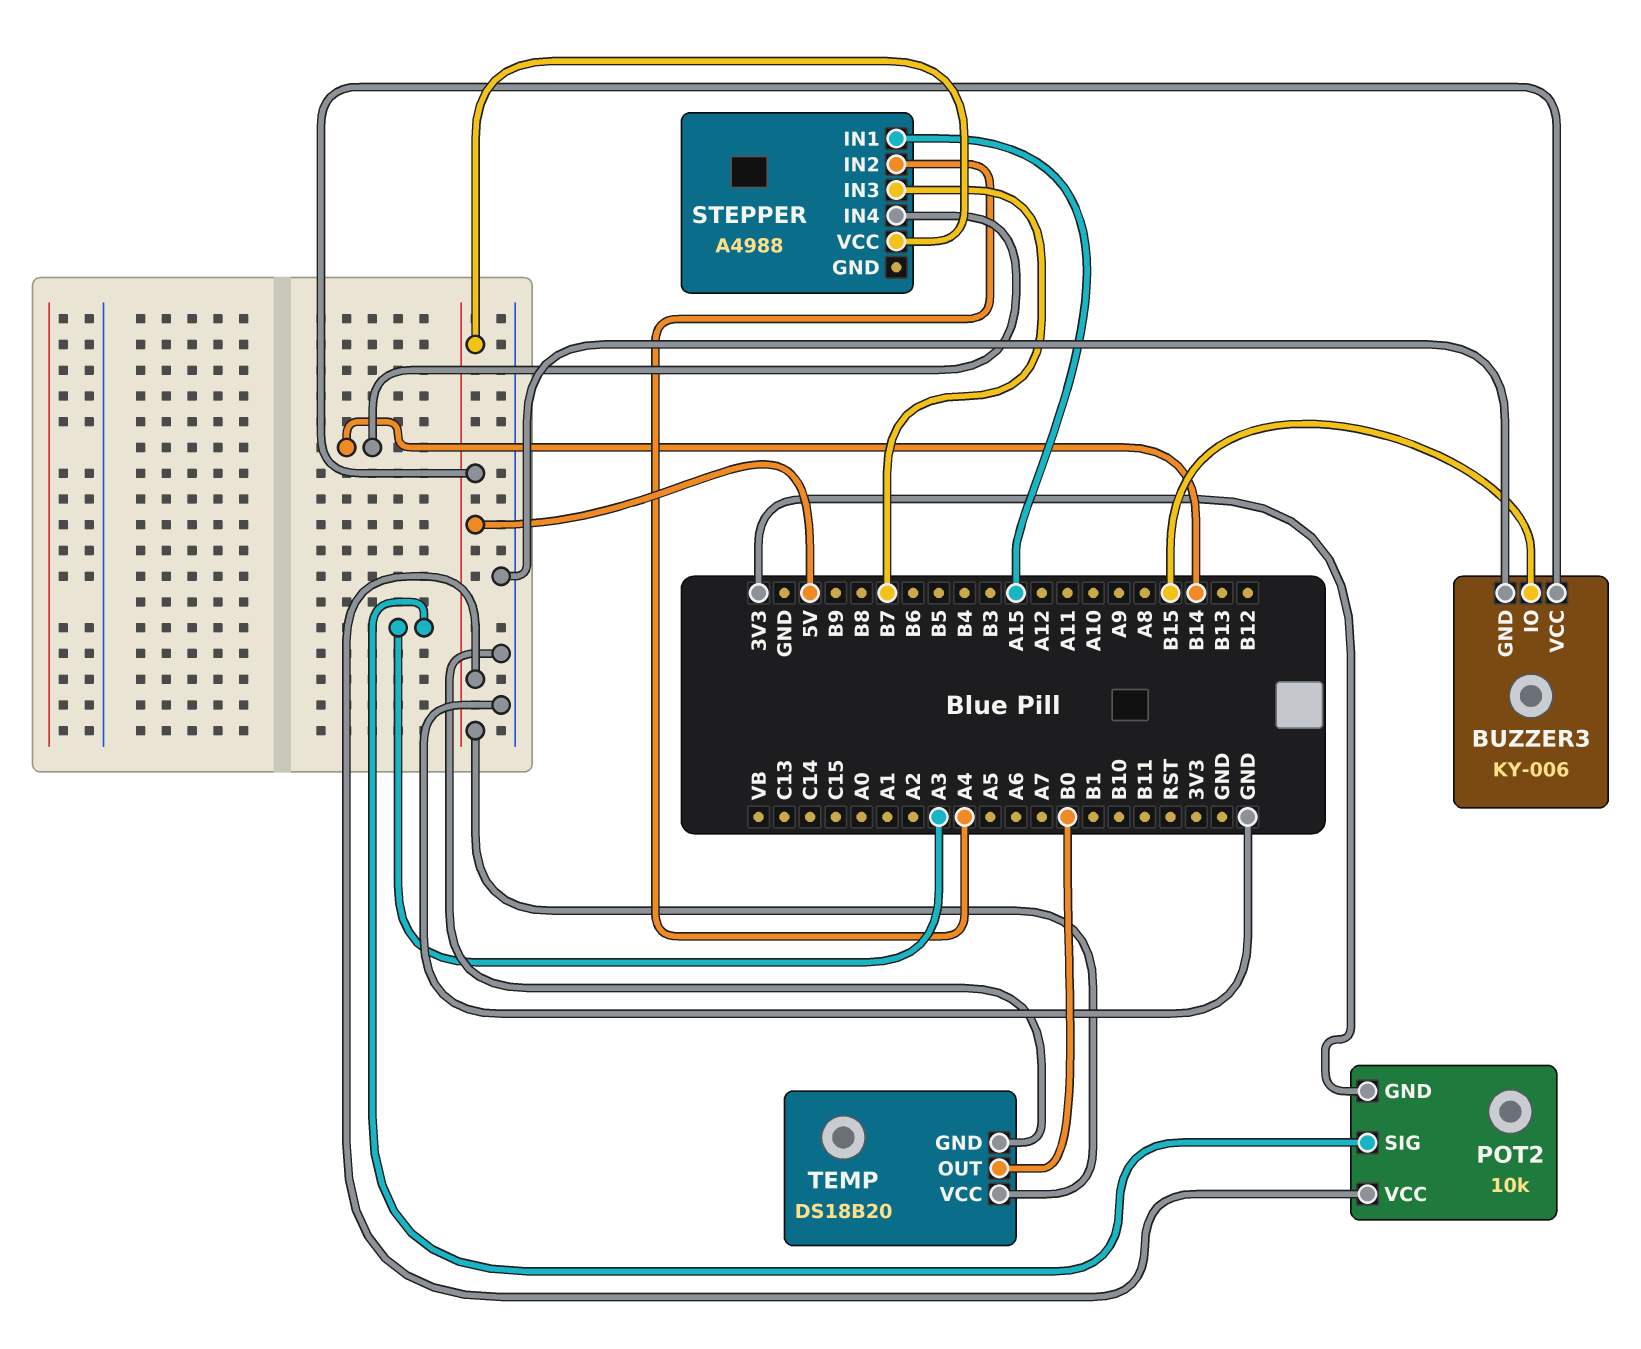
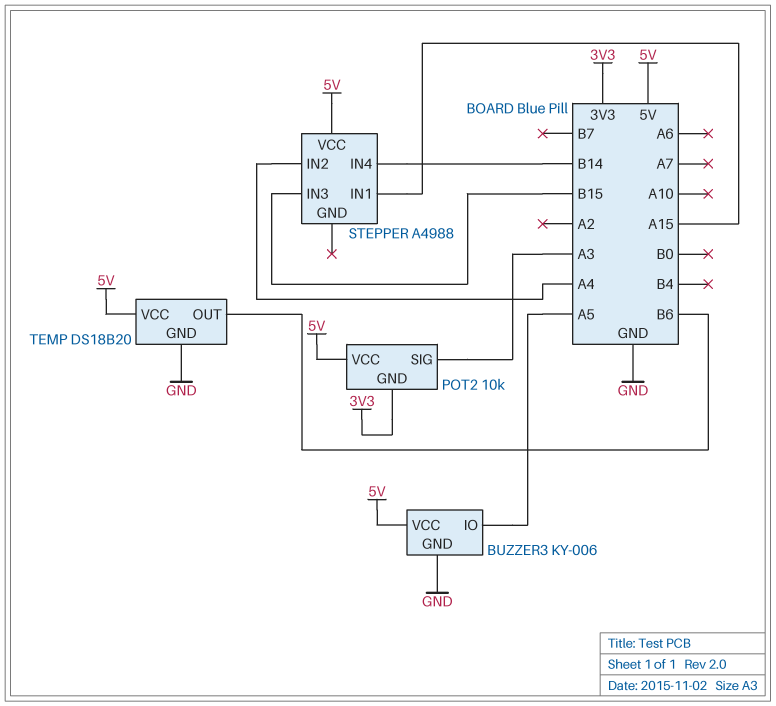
BUZZER3 pin IO: B15 -> A5
STEPPER pin IN3: B7 -> B15
TEMP pin OUT: B0 -> B6

